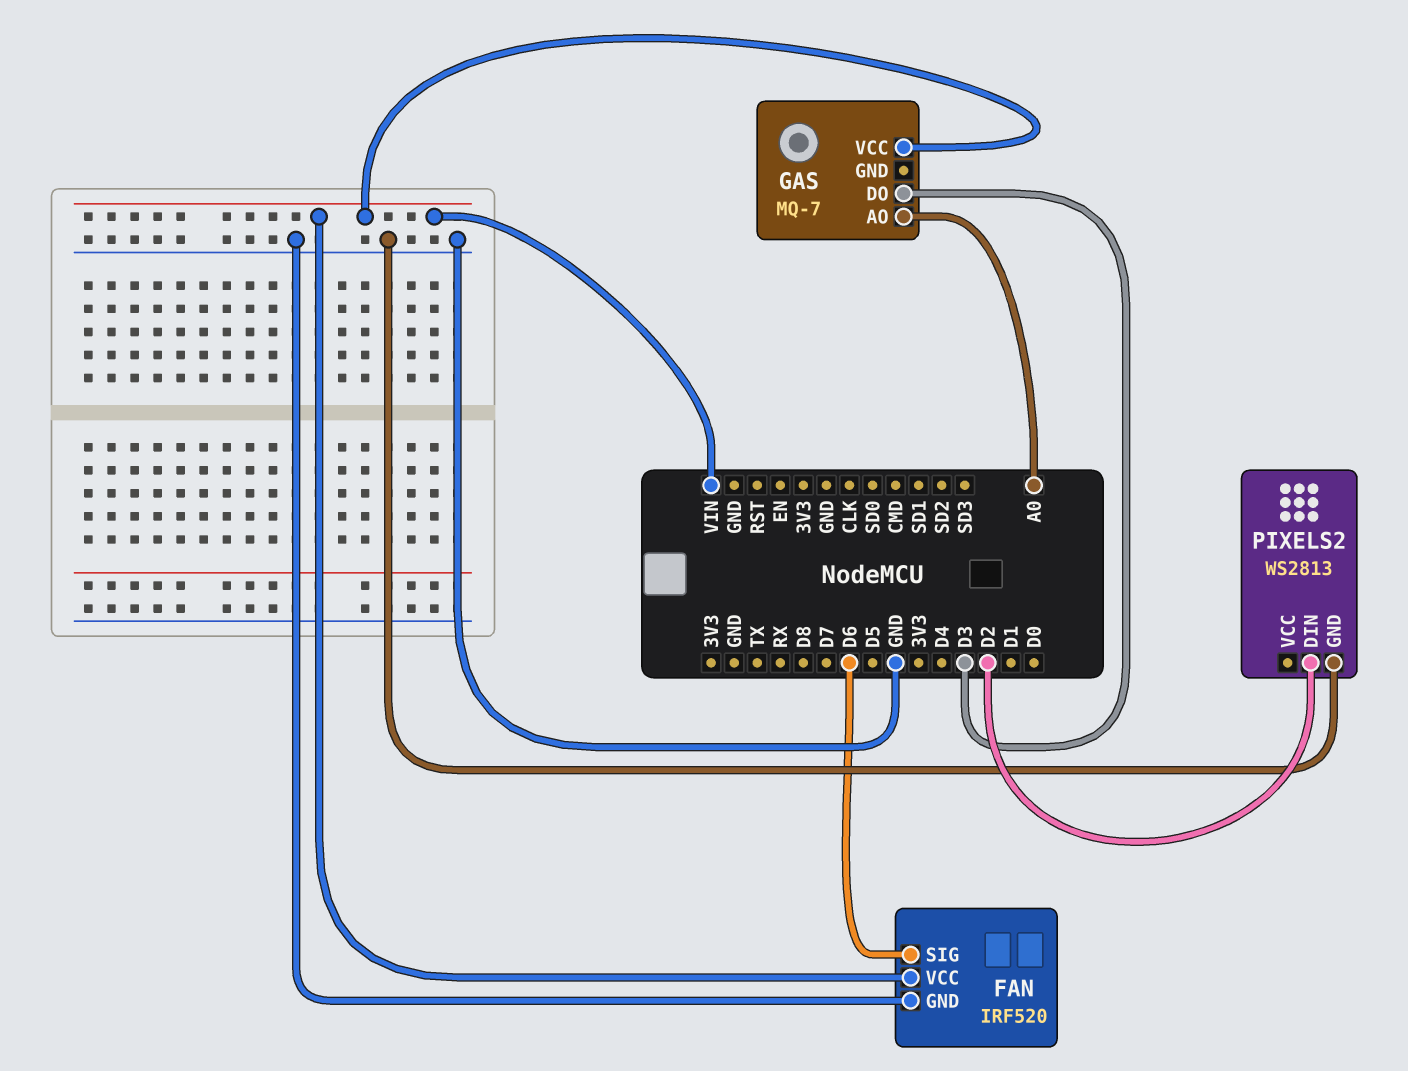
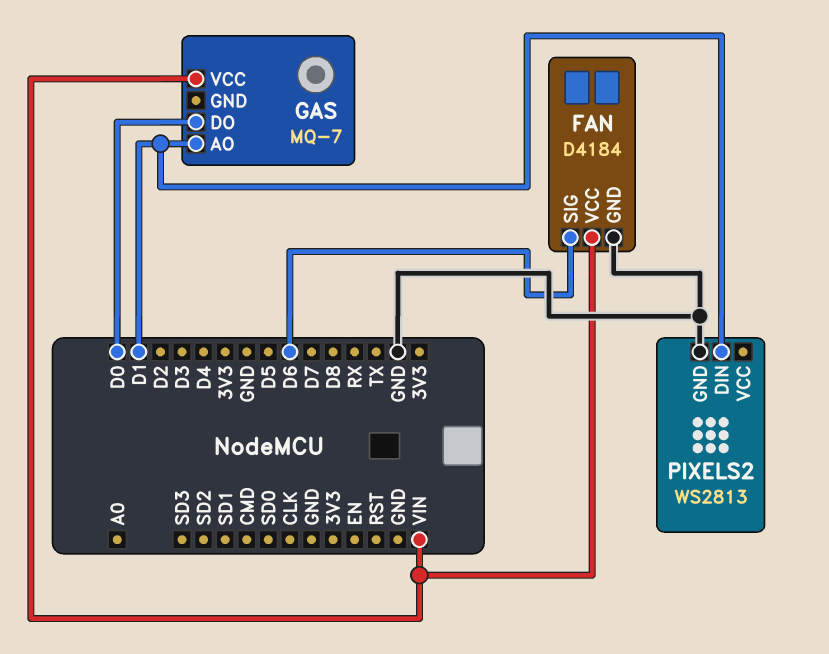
FAN: IRF520 -> D4184
GAS pin AO: A0 -> D1
GAS pin DO: D3 -> D0
PIXELS2 pin DIN: D2 -> D1

